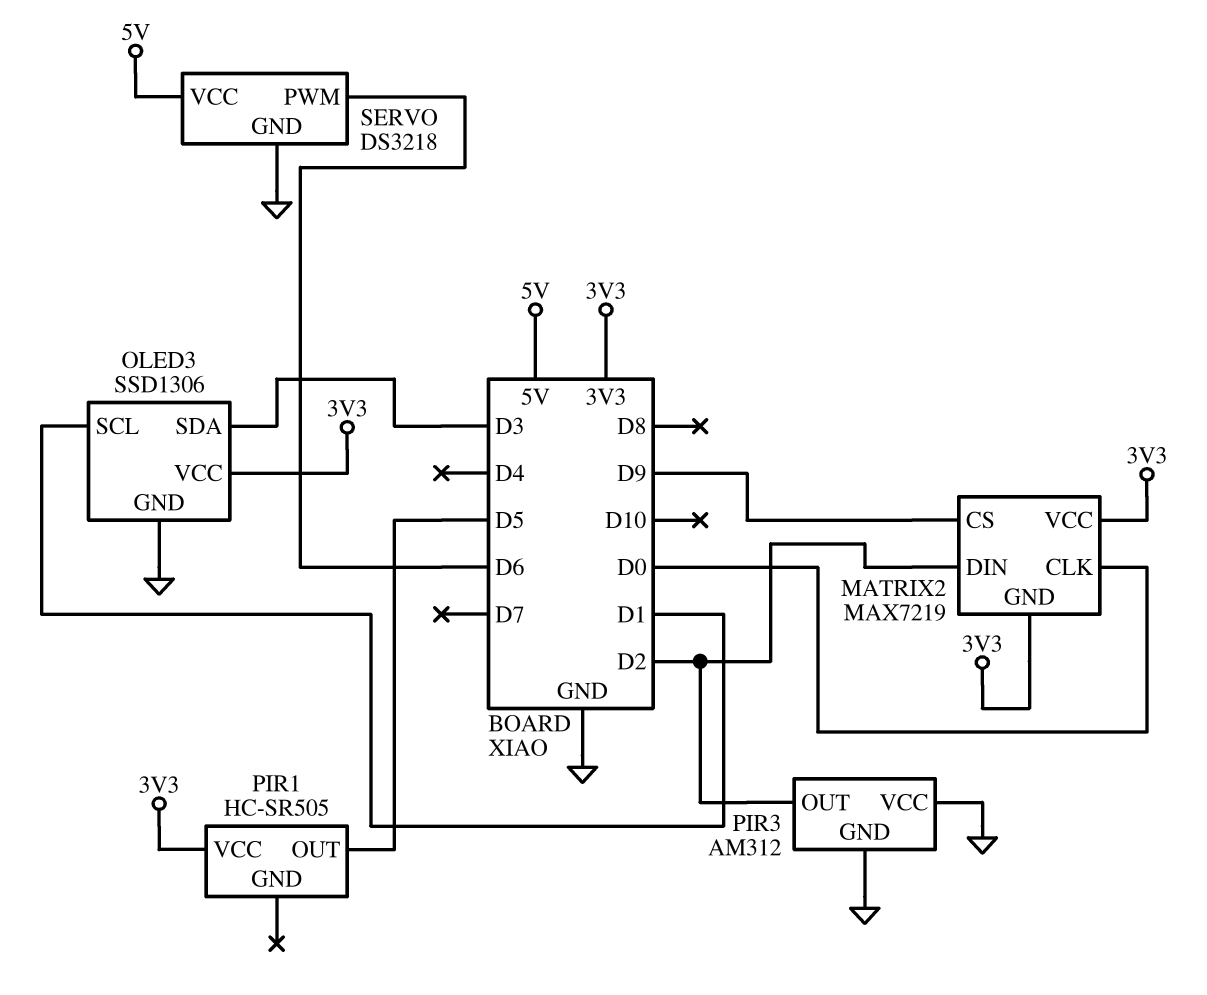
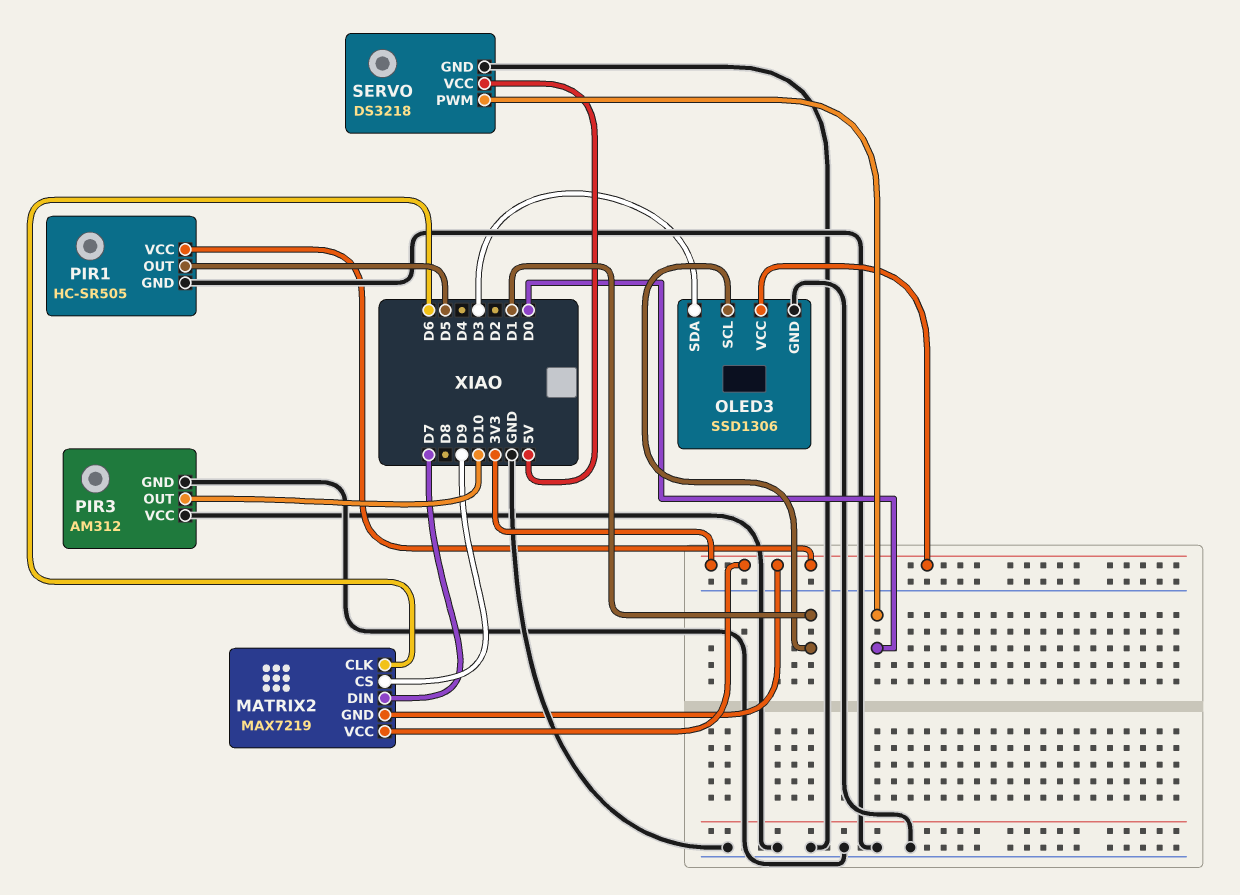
MATRIX2 pin CLK: D0 -> D6
MATRIX2 pin DIN: D2 -> D7
PIR1 pin GND: none -> GND
PIR3 pin OUT: D2 -> D10
SERVO pin PWM: D6 -> D0

